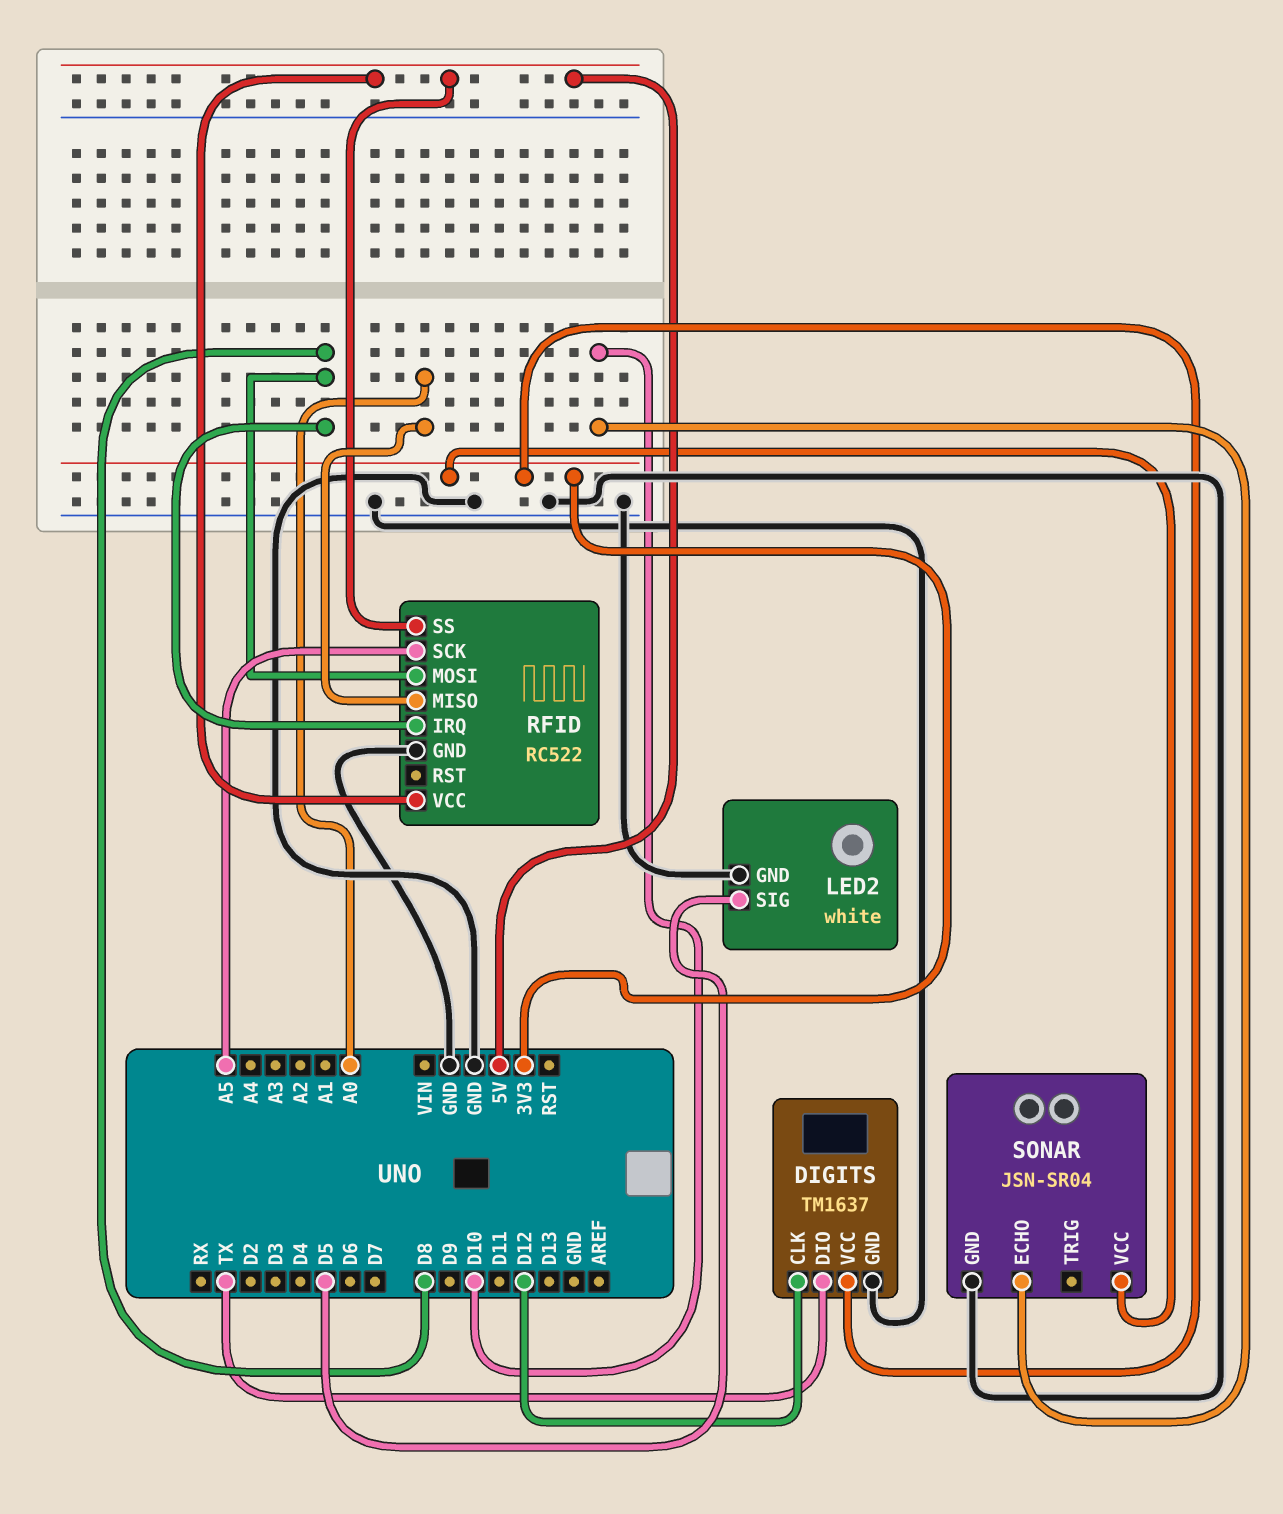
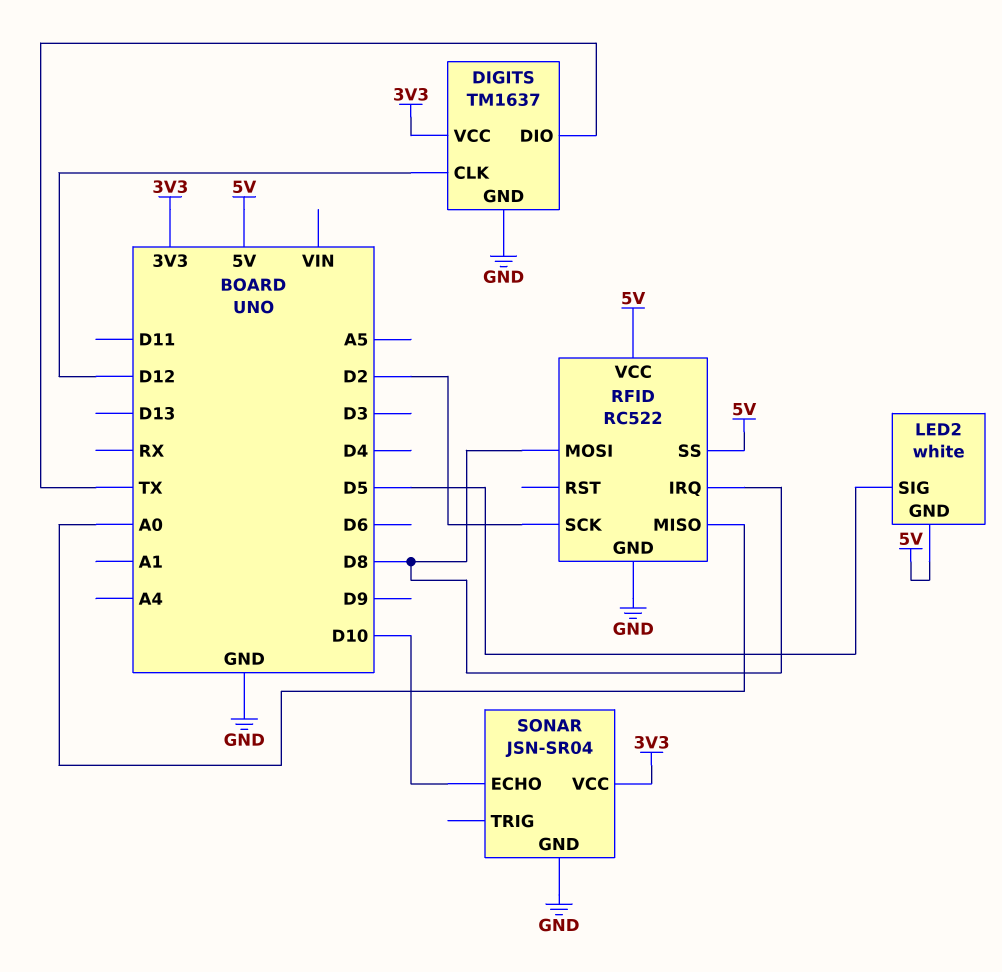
LED2 pin GND: GND -> 5V
RFID pin SCK: A5 -> D2

